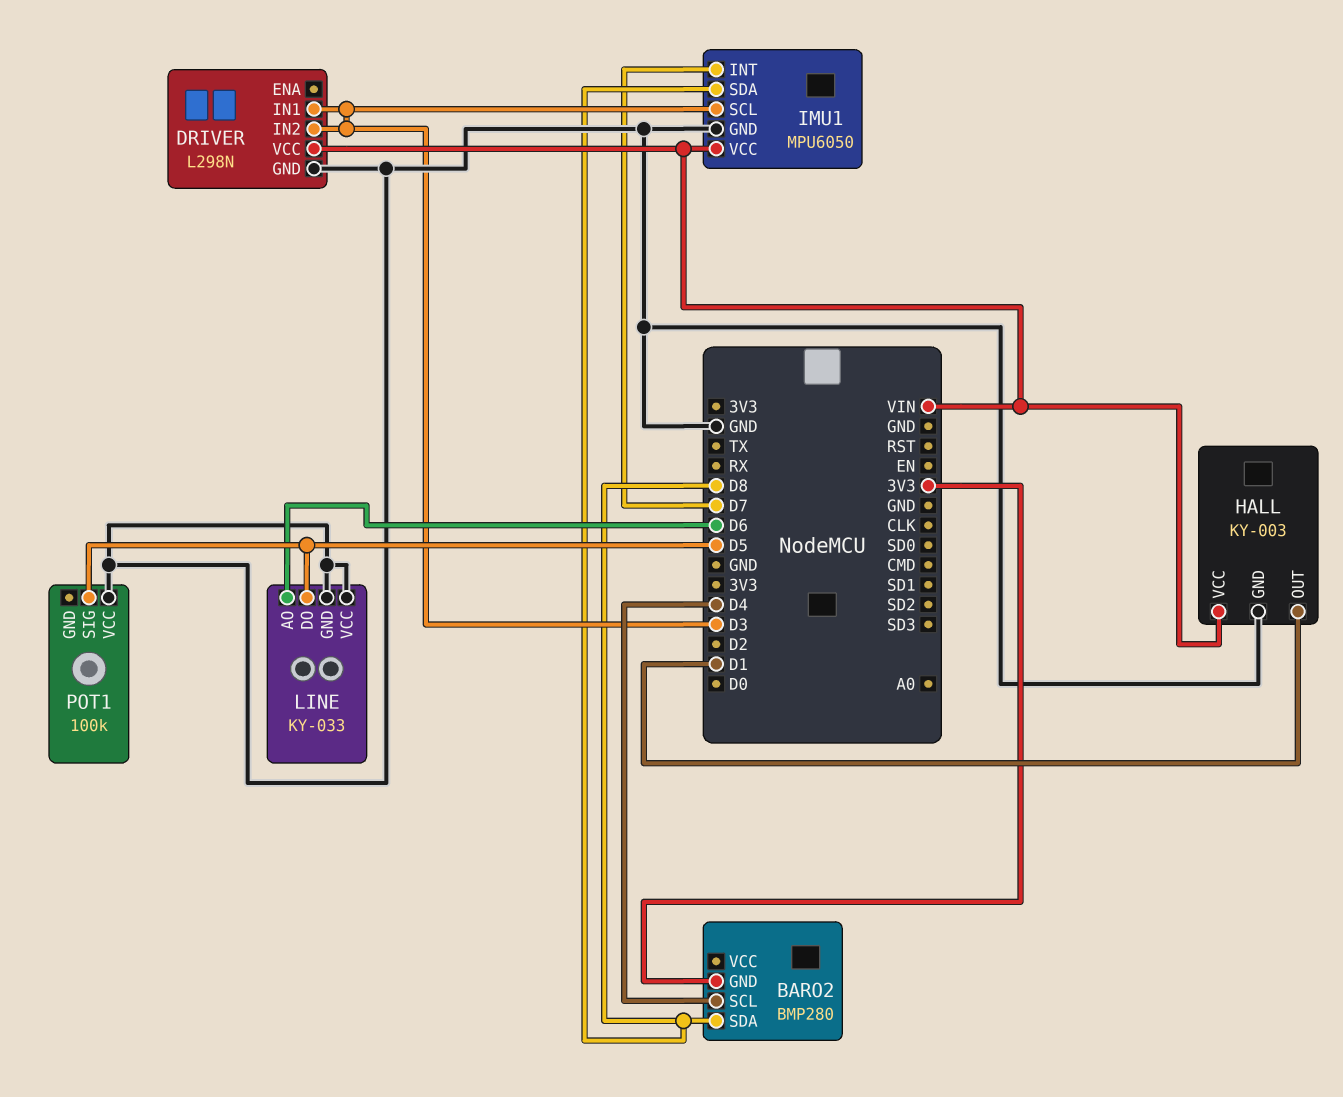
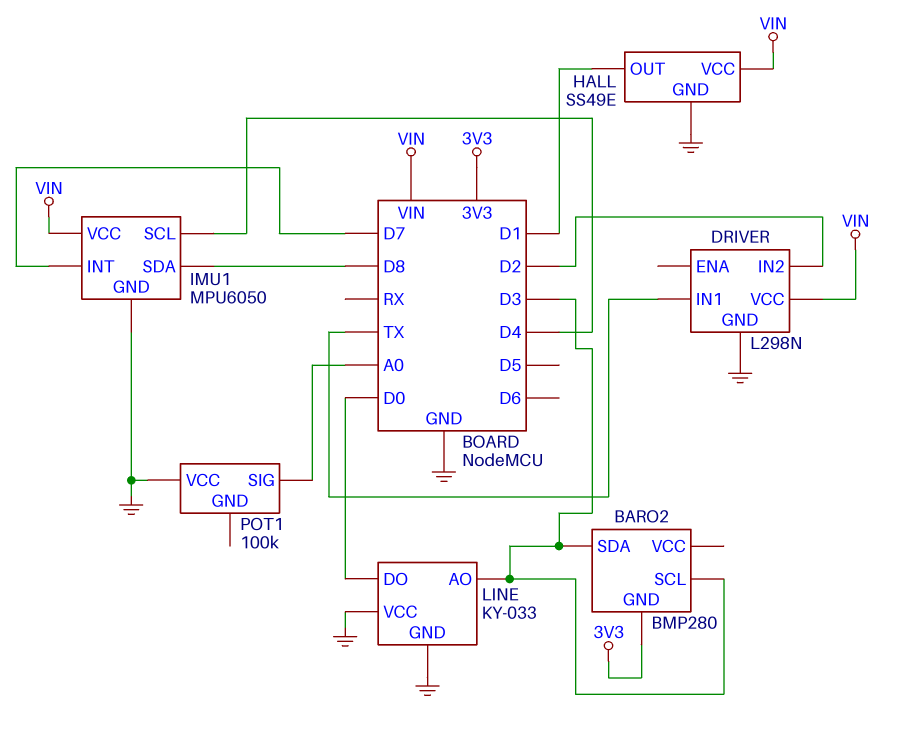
BARO2 pin SCL: D4 -> D3
BARO2 pin SDA: D8 -> D3
DRIVER pin IN1: D3 -> TX
DRIVER pin IN2: D3 -> D2
HALL: KY-003 -> SS49E
IMU1 pin SCL: D3 -> D4
LINE pin AO: D6 -> D3
LINE pin DO: D5 -> D0
POT1 pin SIG: D5 -> A0

